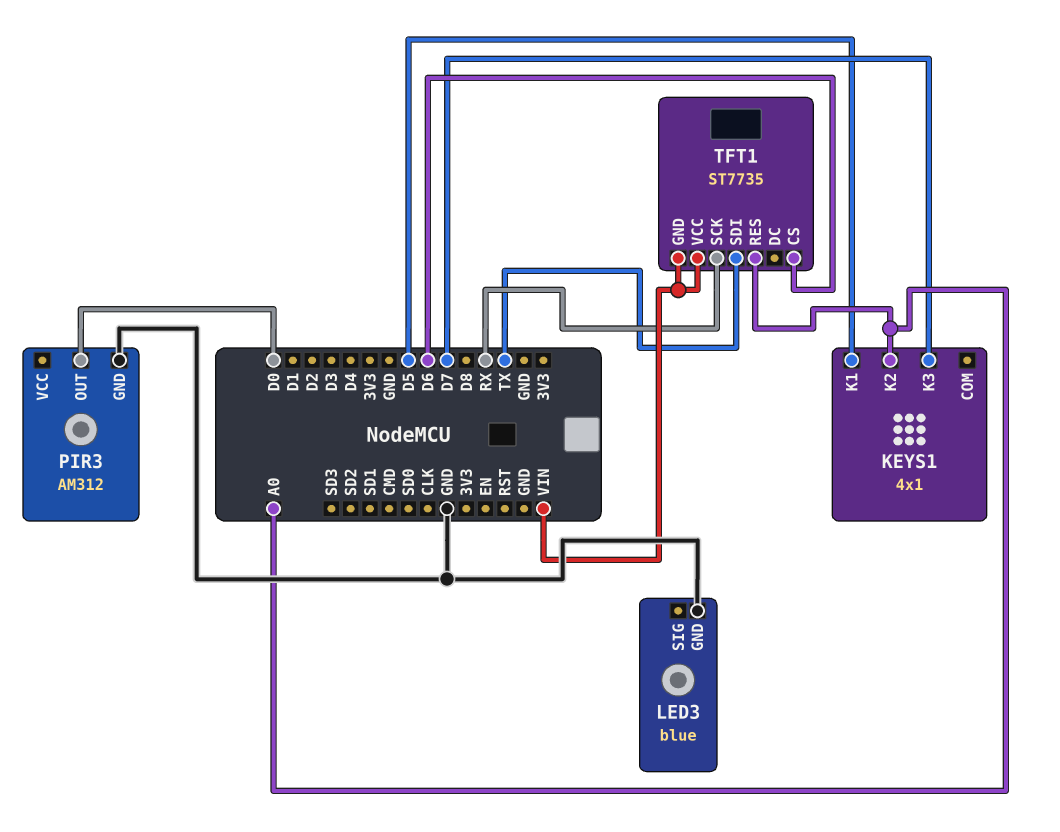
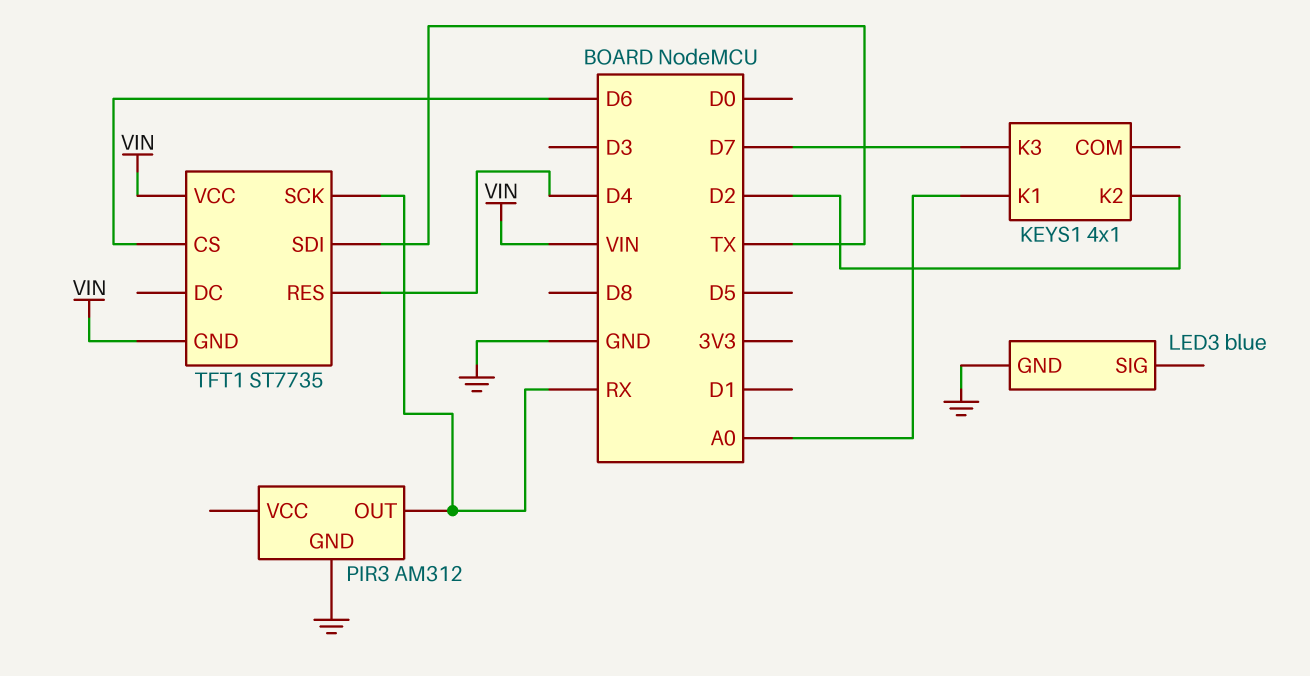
KEYS1 pin K1: D5 -> A0
KEYS1 pin K2: A0 -> D2
PIR3 pin OUT: D0 -> RX
TFT1 pin RES: A0 -> D4

